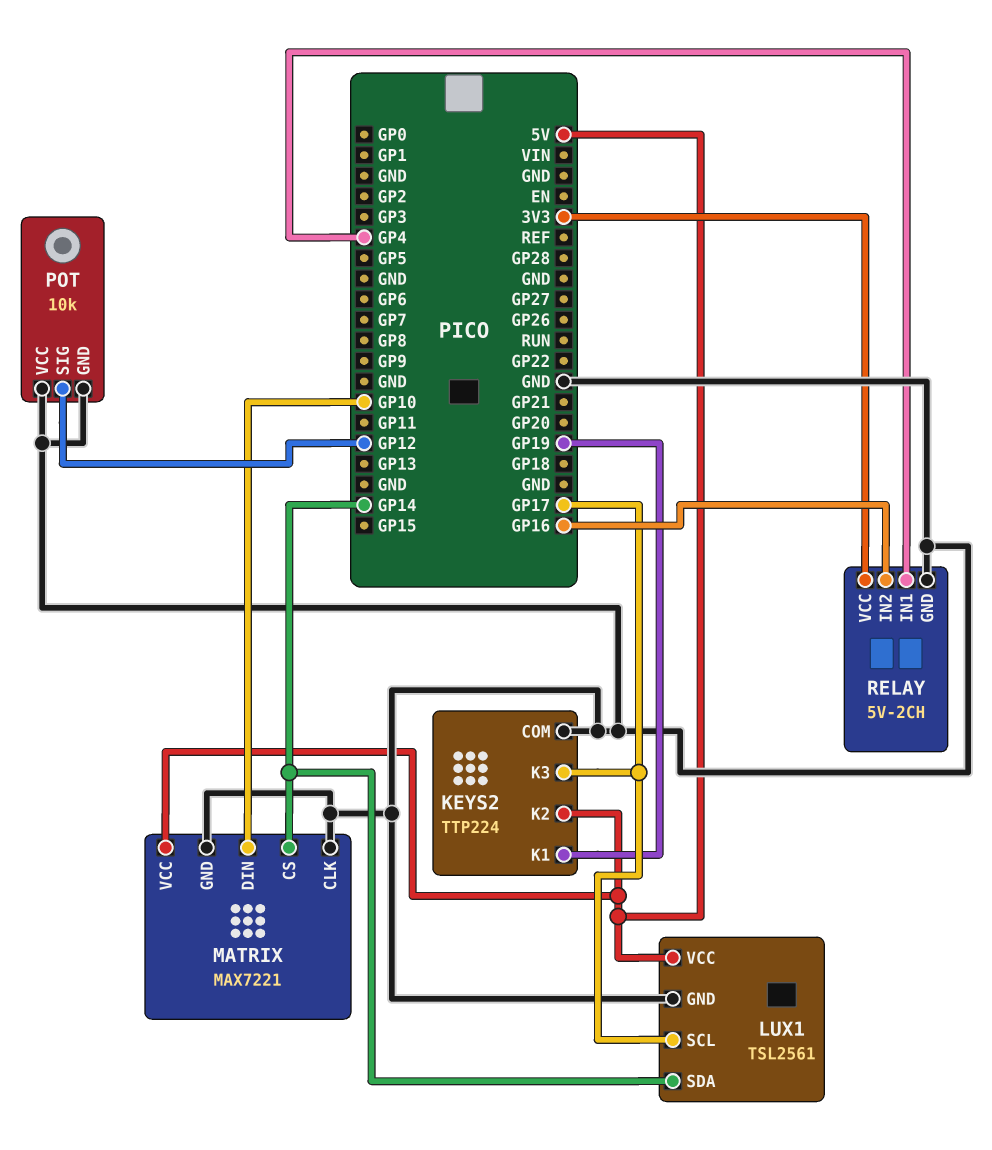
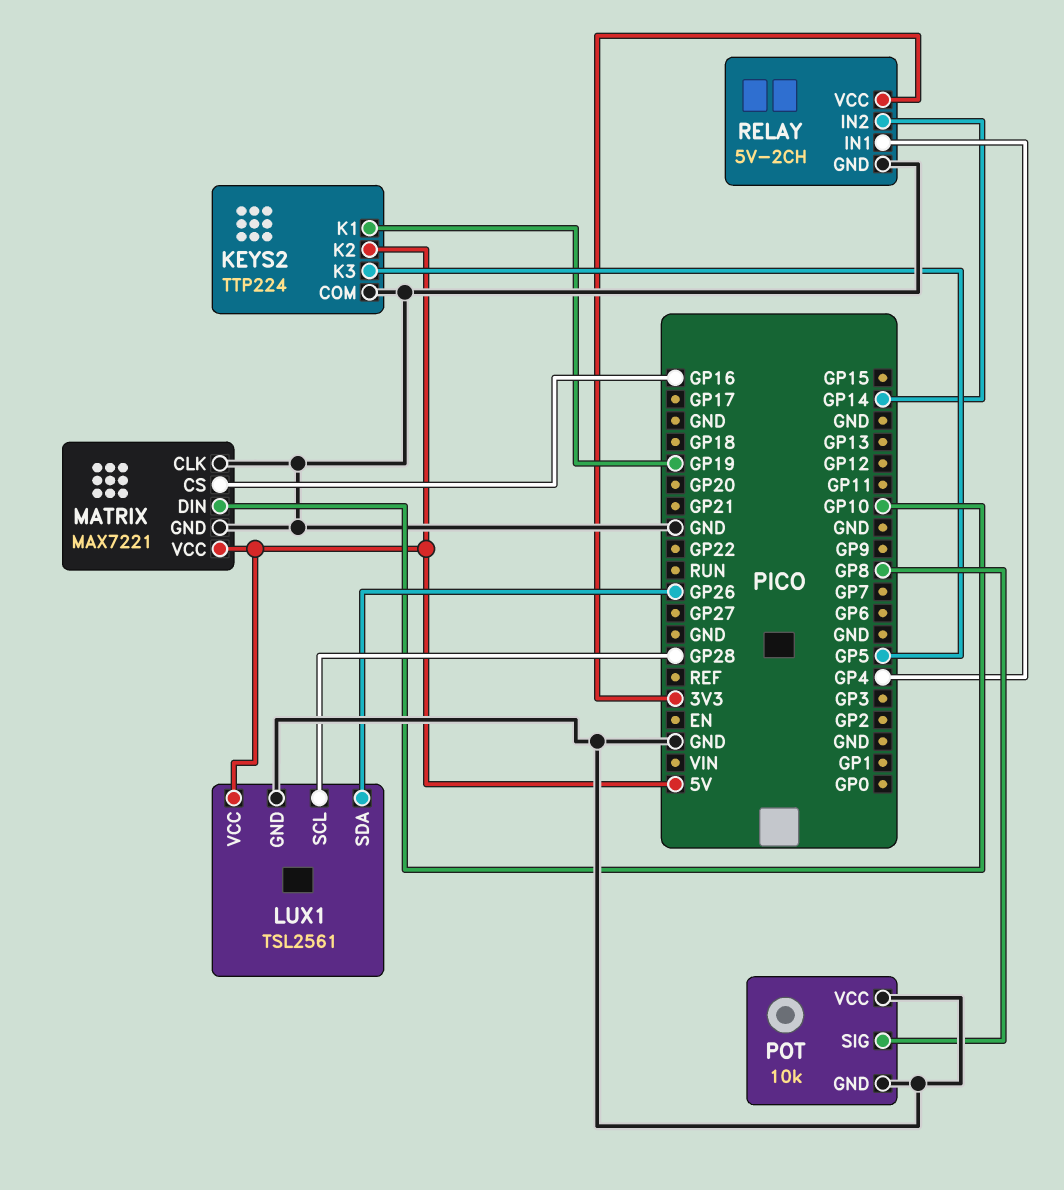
KEYS2 pin K3: GP17 -> GP5
LUX1 pin SCL: GP17 -> GP28
LUX1 pin SDA: GP14 -> GP26
MATRIX pin CS: GP14 -> GP16
POT pin SIG: GP12 -> GP8
RELAY pin IN2: GP16 -> GP14

